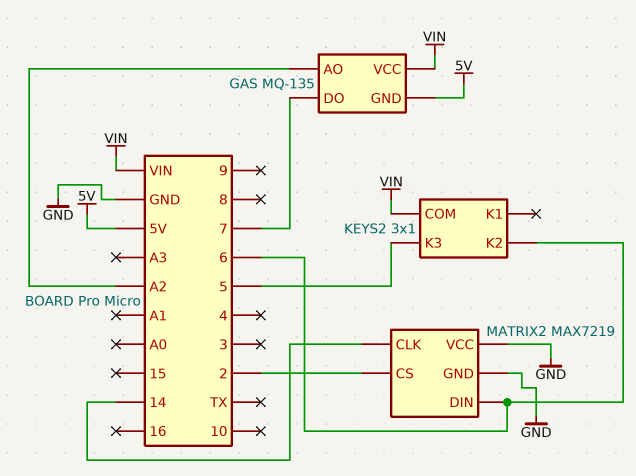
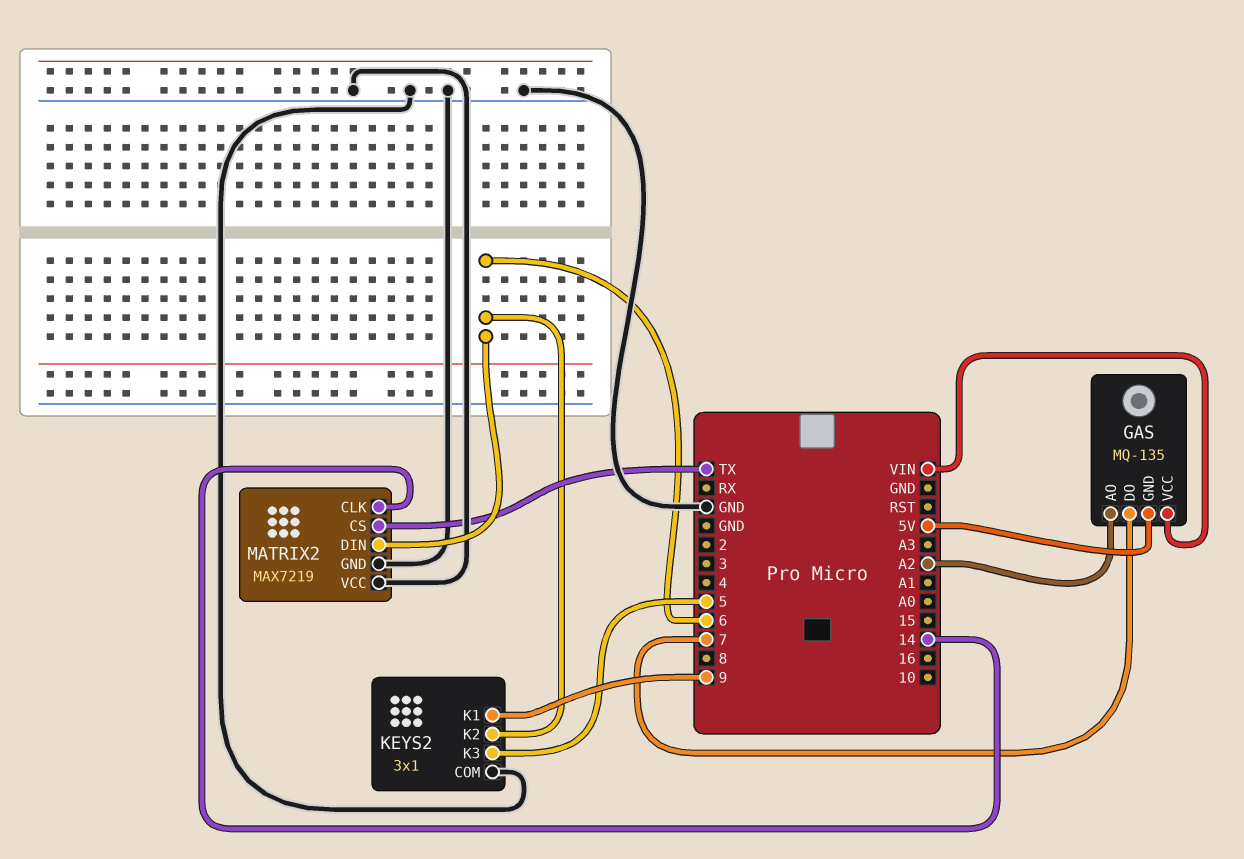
KEYS2 pin COM: VIN -> GND
KEYS2 pin K1: none -> 9
MATRIX2 pin CS: 2 -> TX

